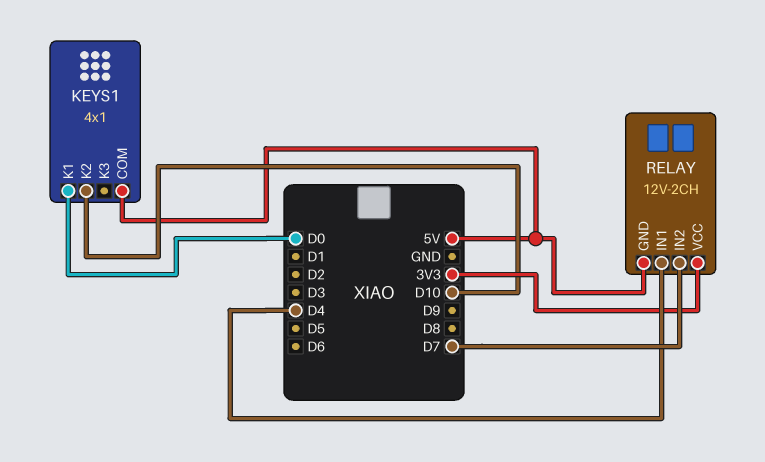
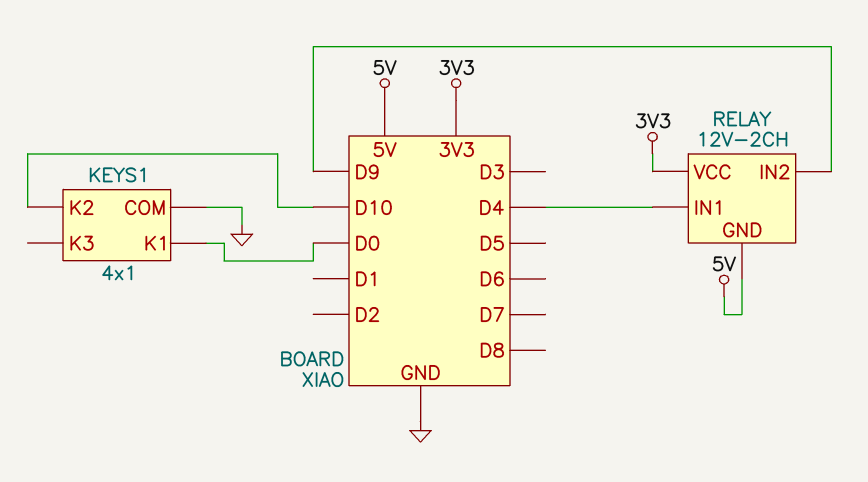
KEYS1 pin COM: 5V -> GND
RELAY pin IN2: D7 -> D9

